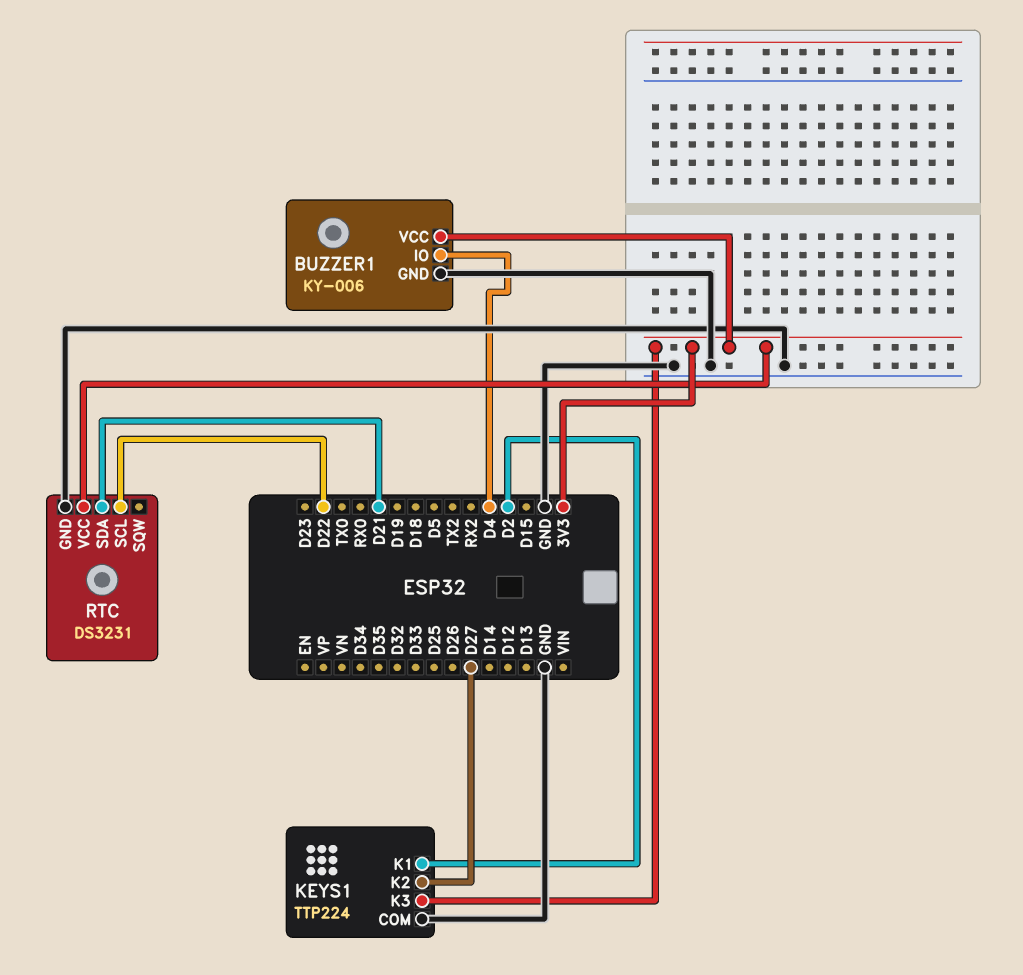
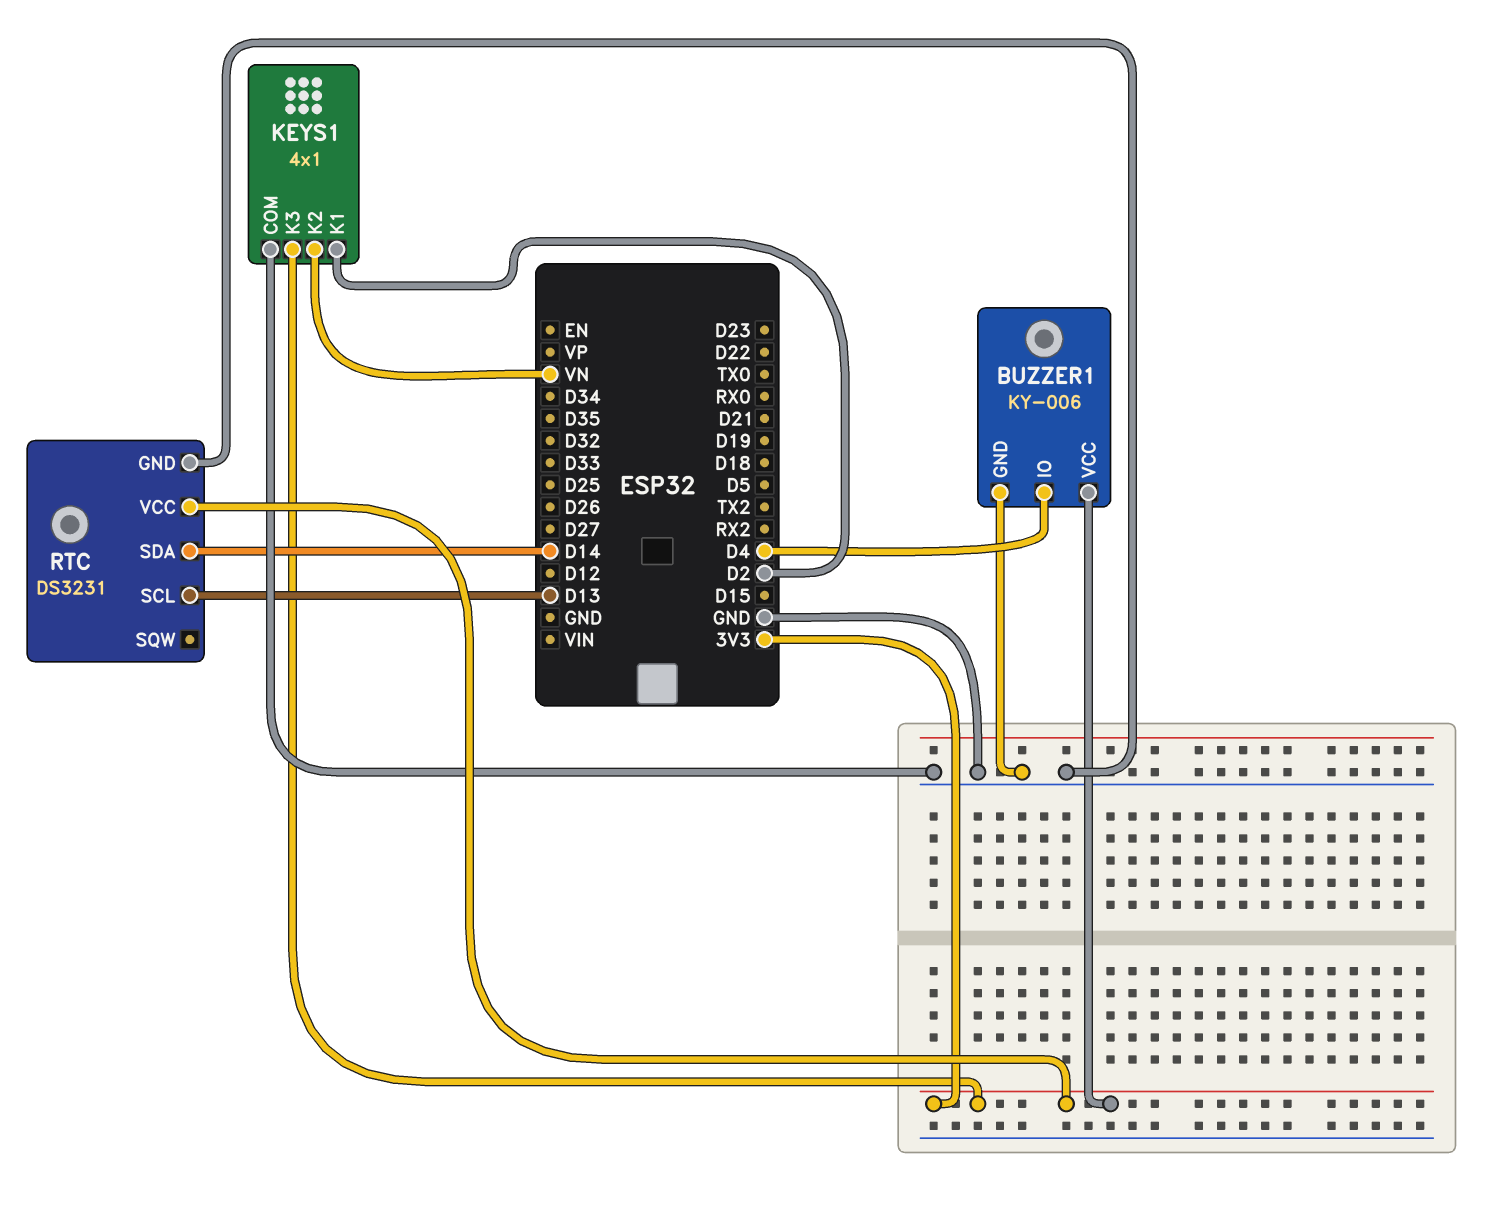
KEYS1: TTP224 -> 4x1
KEYS1 pin K2: D27 -> VN
RTC pin SCL: D22 -> D13
RTC pin SDA: D21 -> D14

